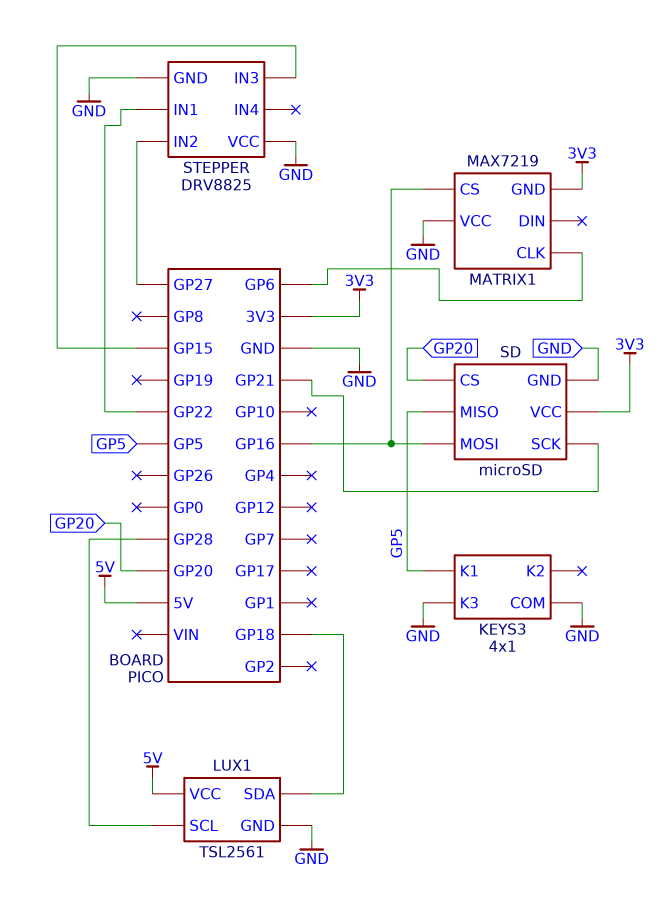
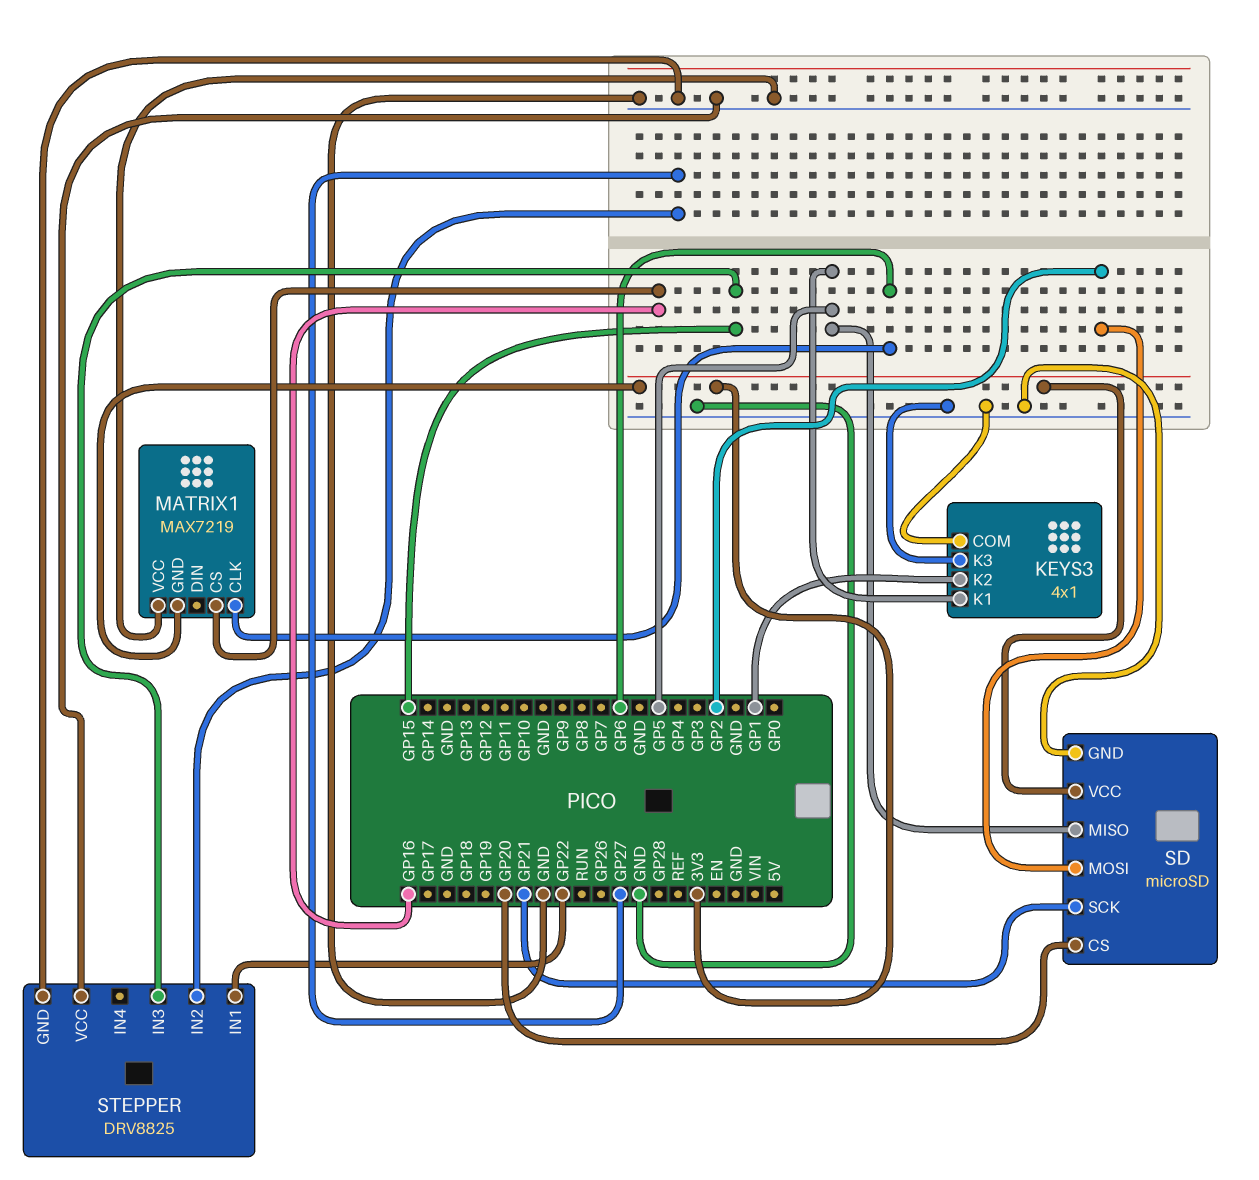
KEYS3 pin K2: none -> GP1
LUX1: TSL2561 -> none
LUX1 pin GND: GND -> none
LUX1 pin SCL: GP28 -> none
LUX1 pin SDA: GP18 -> none
LUX1 pin VCC: 5V -> none
SD pin MOSI: GP16 -> GP2

